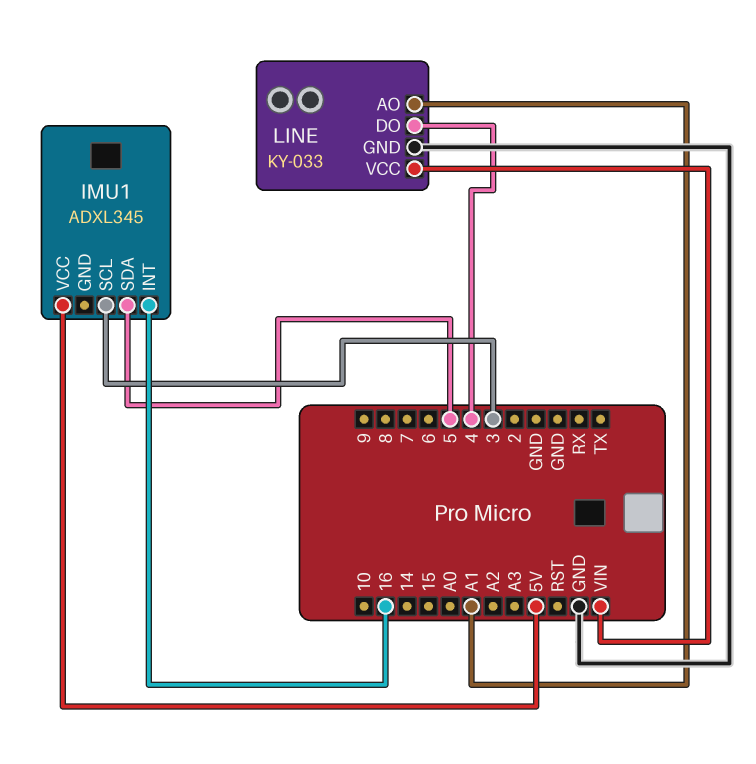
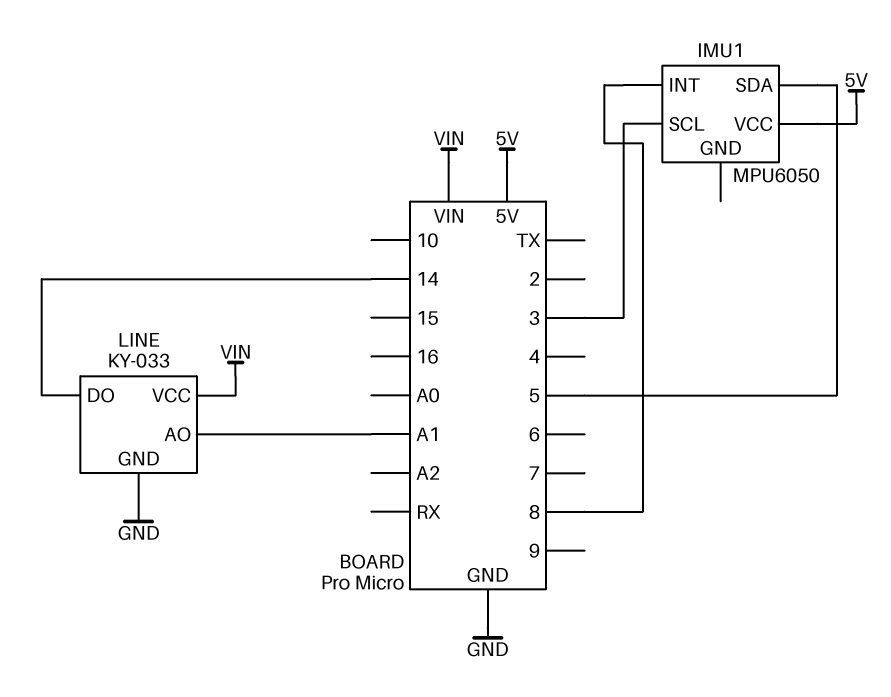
IMU1: ADXL345 -> MPU6050
IMU1 pin INT: 16 -> 8
LINE pin DO: 4 -> 14

